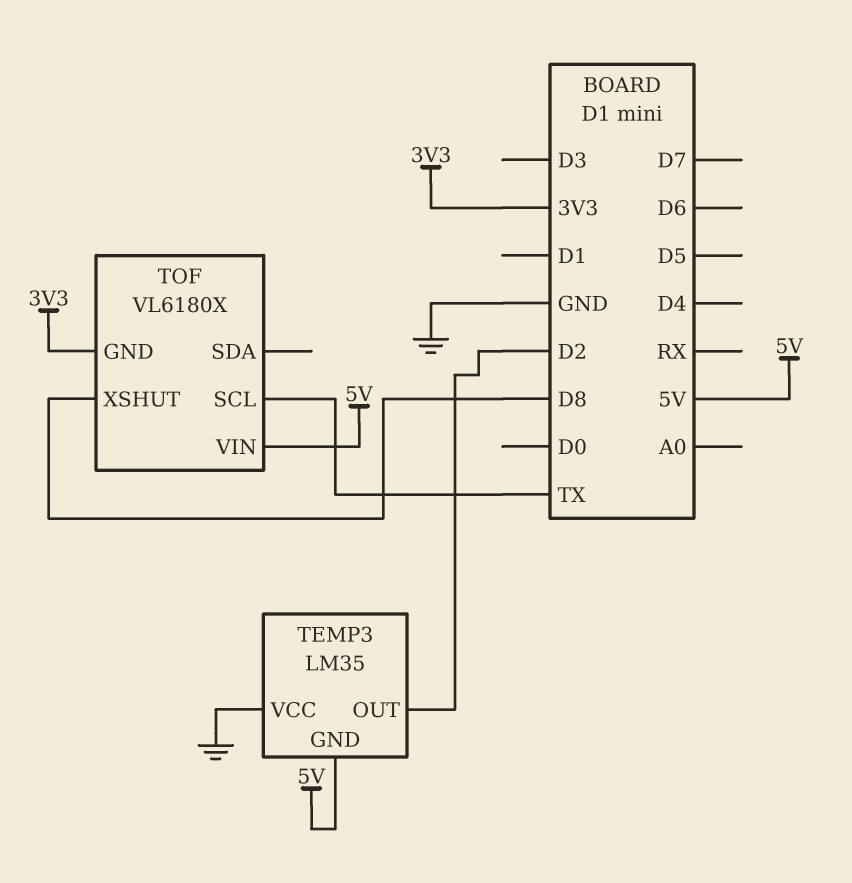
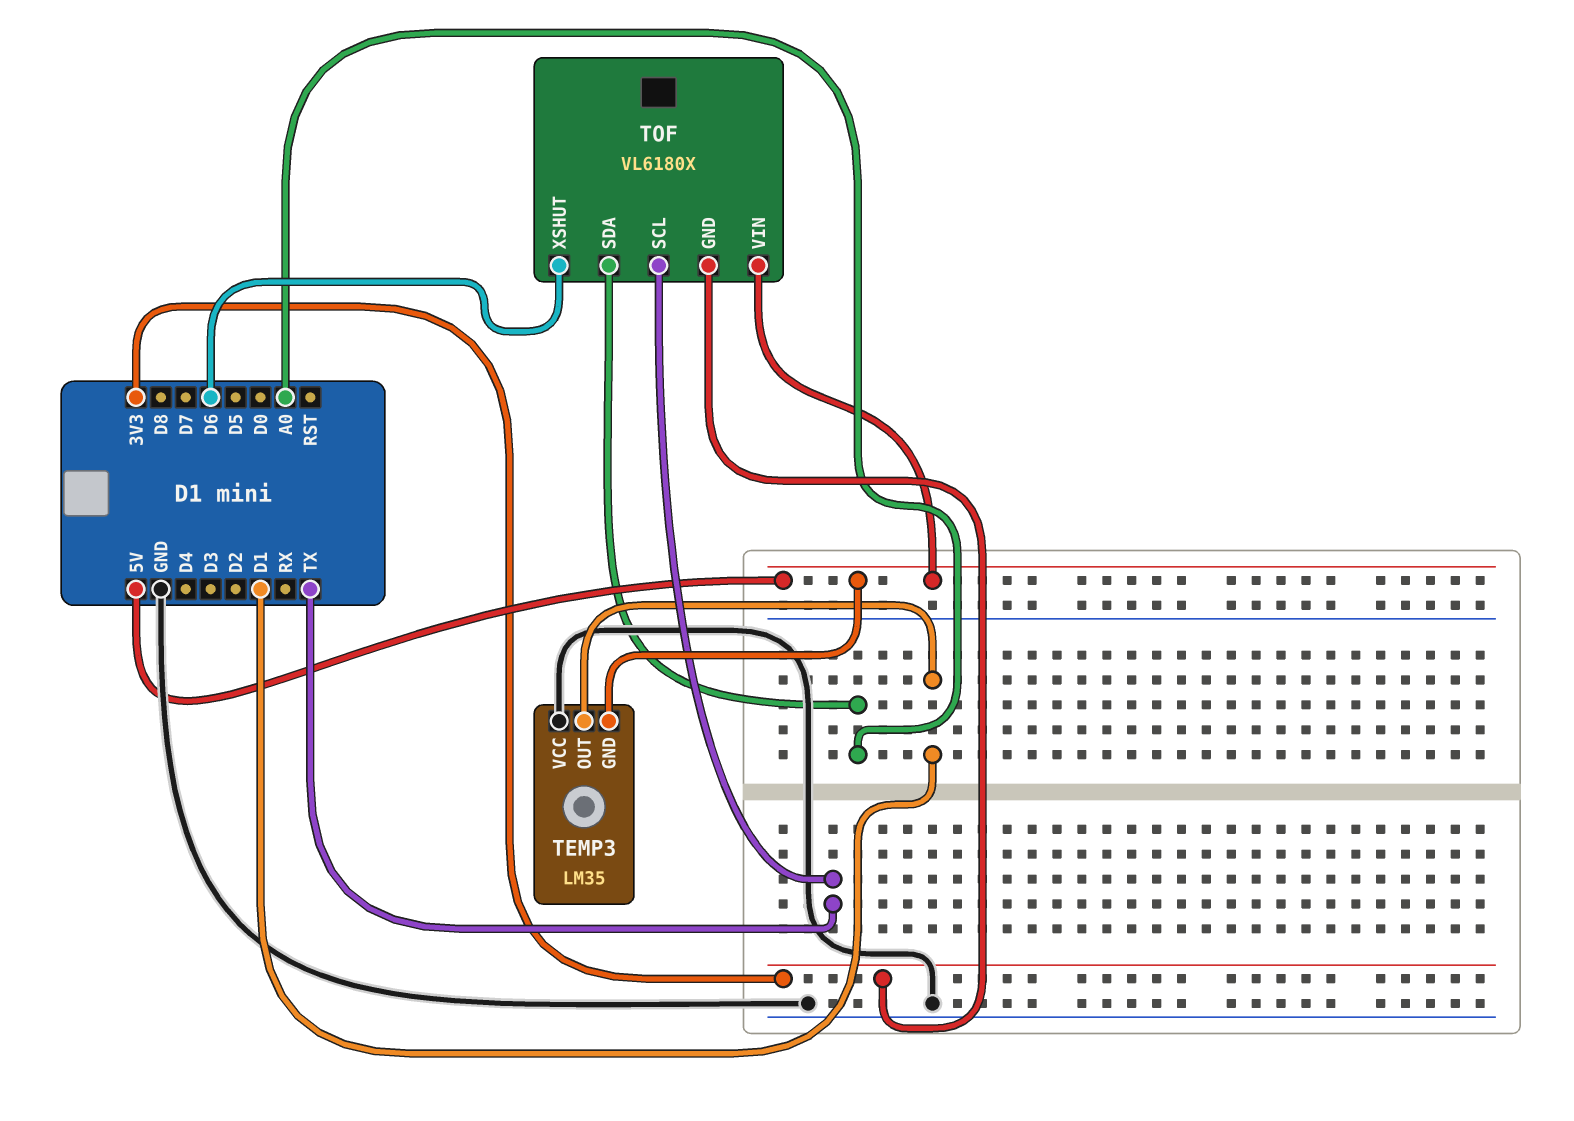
TEMP3 pin OUT: D2 -> D1
TOF pin SDA: none -> A0
TOF pin XSHUT: D8 -> D6

